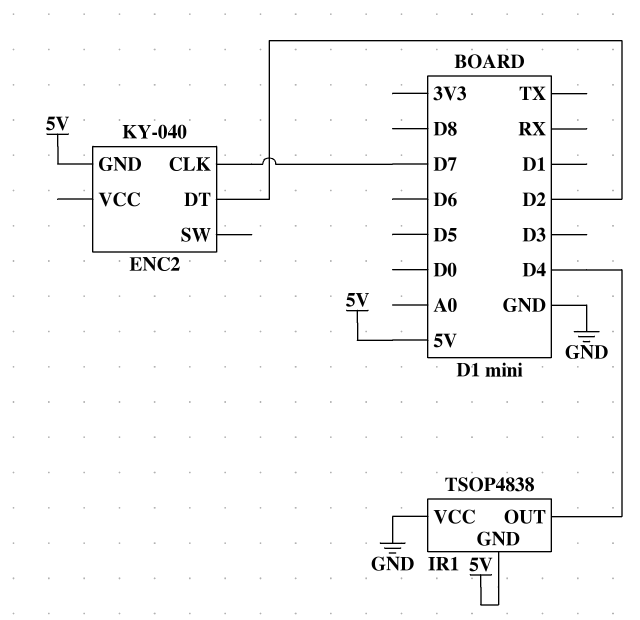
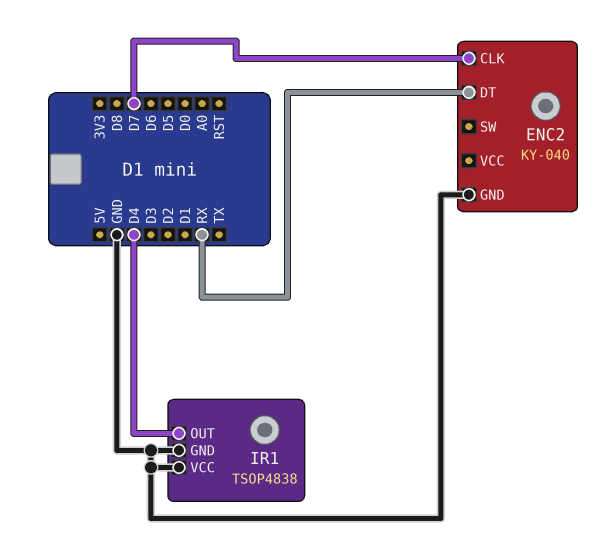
ENC2 pin DT: D2 -> RX
ENC2 pin GND: 5V -> GND
IR1 pin GND: 5V -> GND

